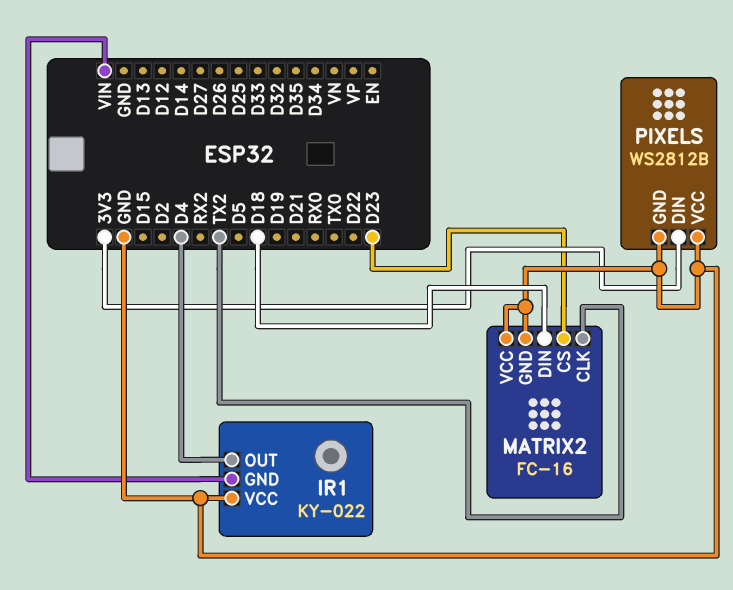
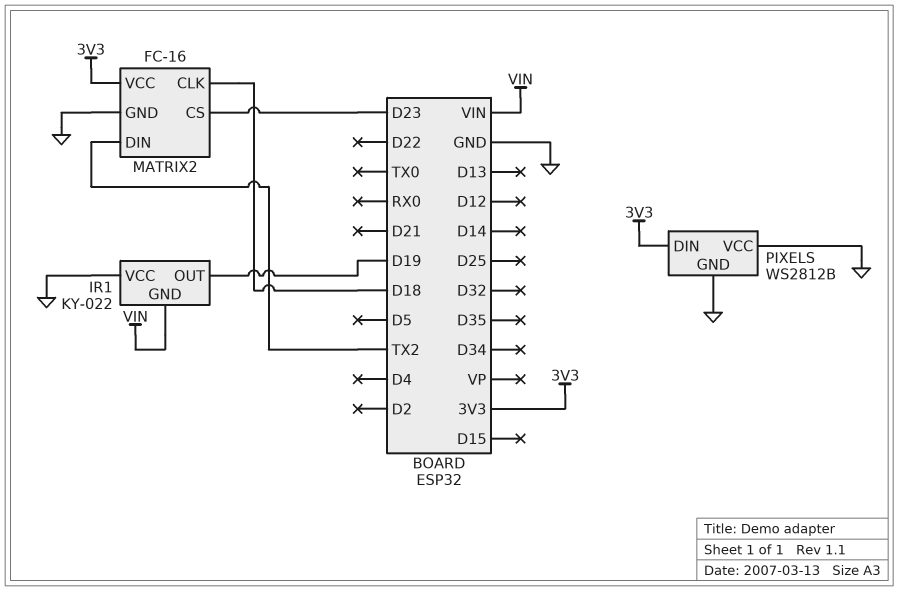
IR1 pin OUT: D4 -> D19
MATRIX2 pin CLK: TX2 -> D18
MATRIX2 pin DIN: D18 -> TX2
MATRIX2 pin VCC: GND -> 3V3

